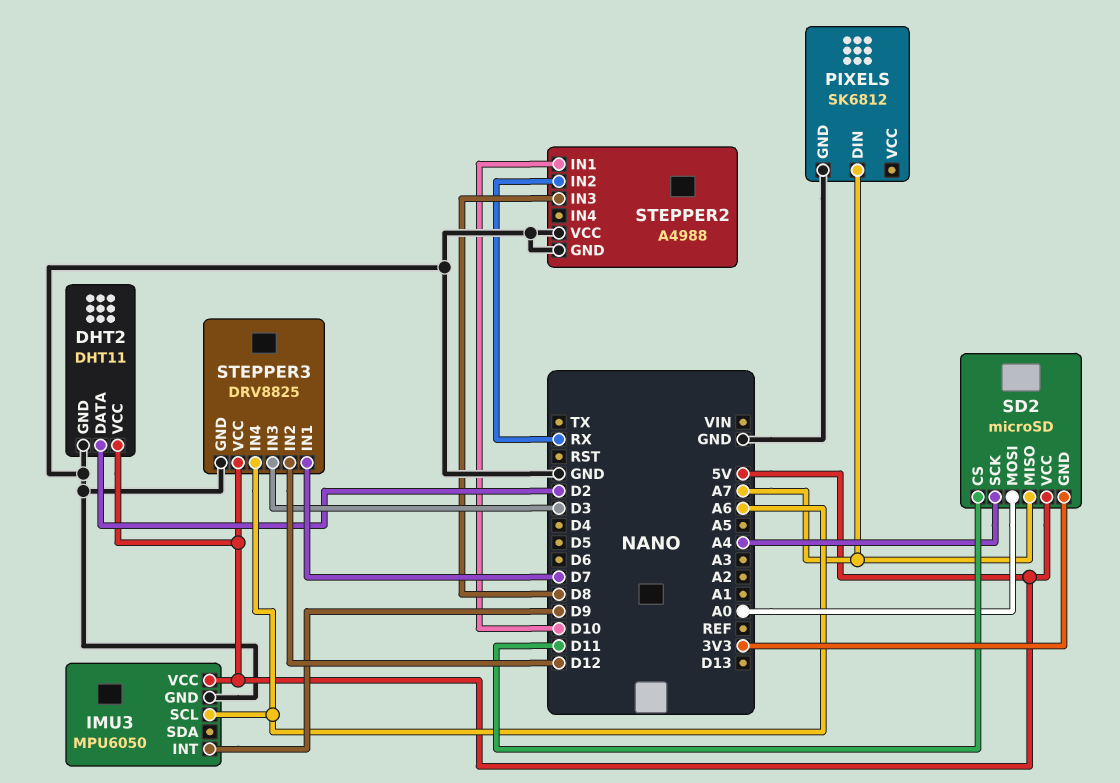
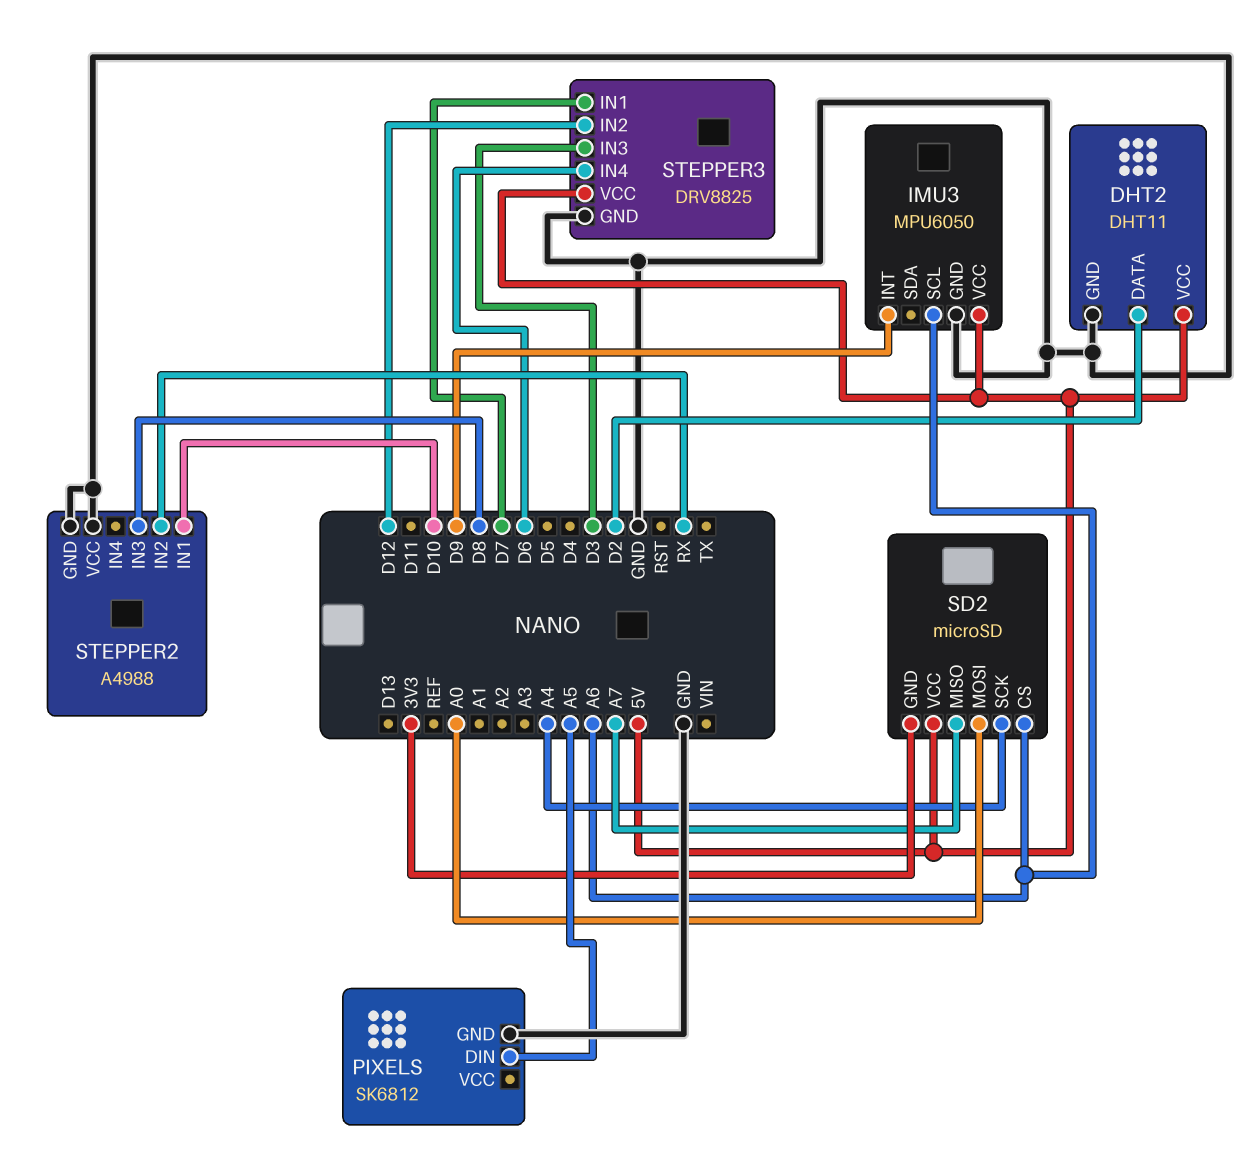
PIXELS pin DIN: A7 -> A5
SD2 pin CS: D11 -> A6
STEPPER3 pin IN4: A6 -> D6

